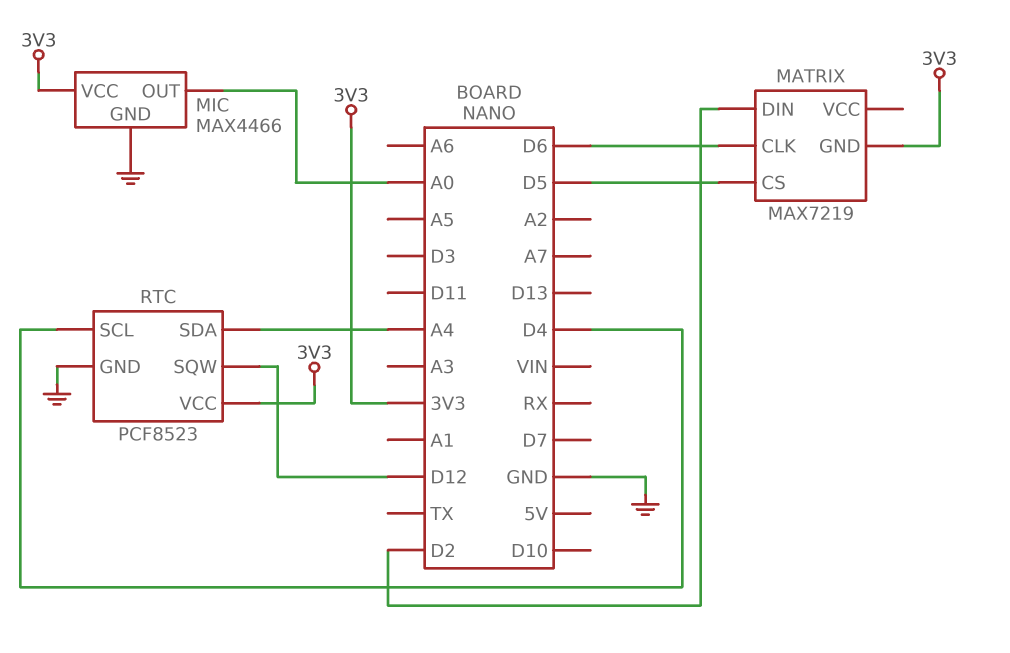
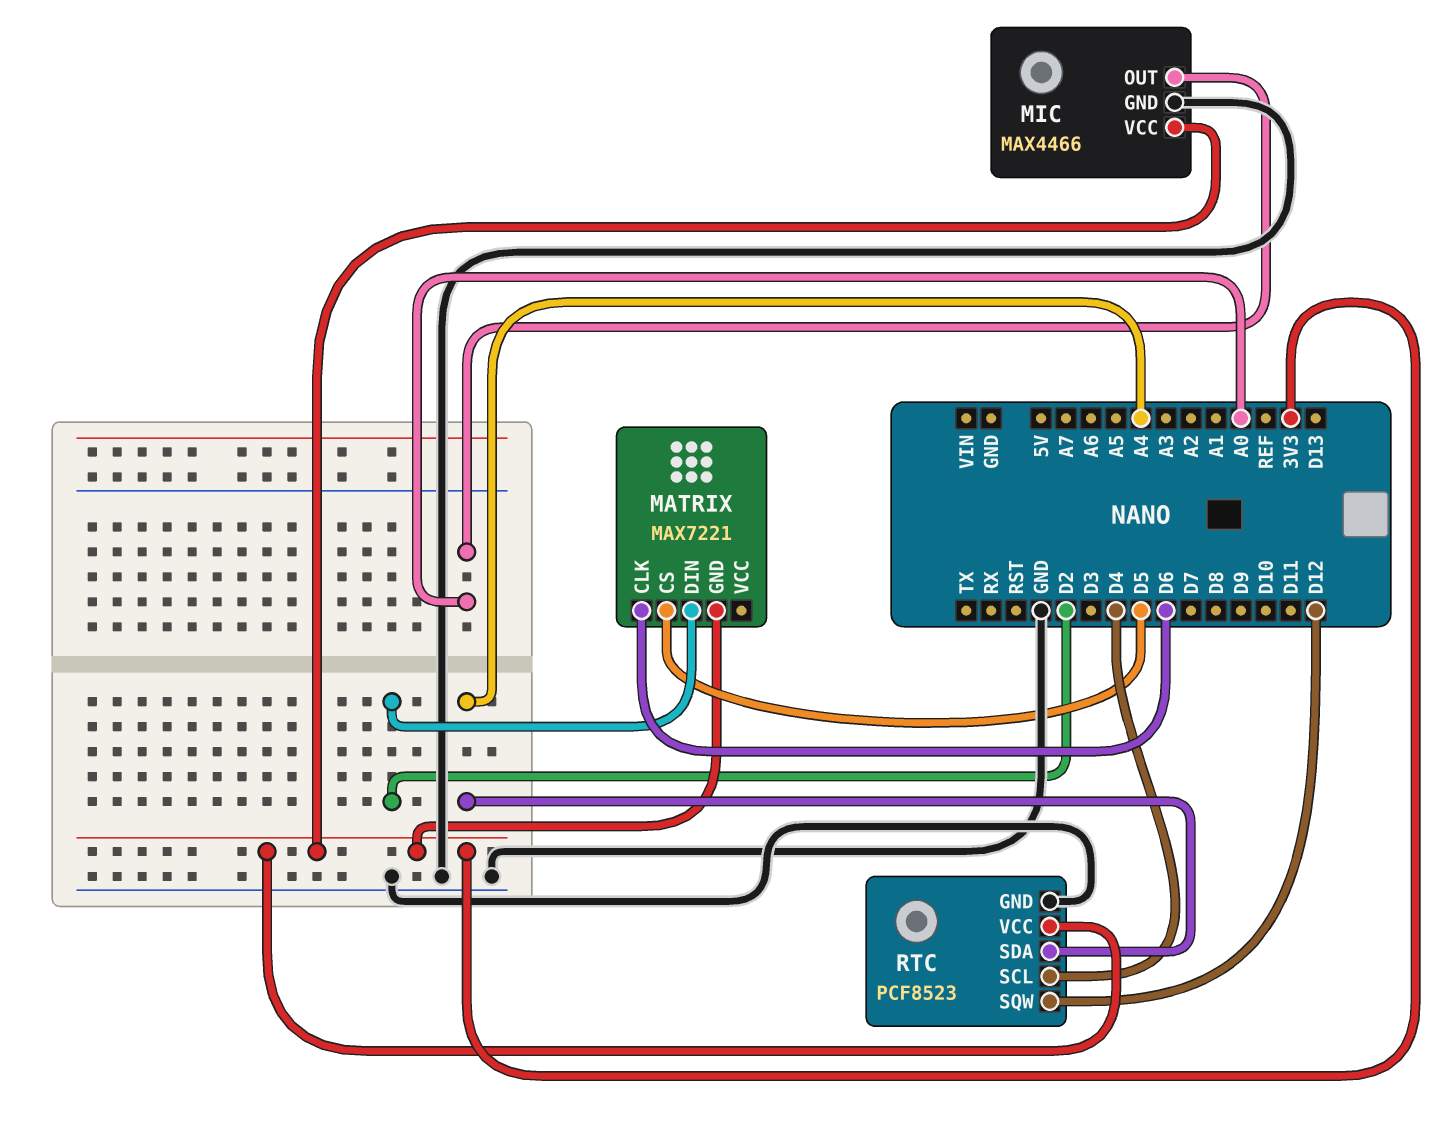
MATRIX: MAX7219 -> MAX7221

